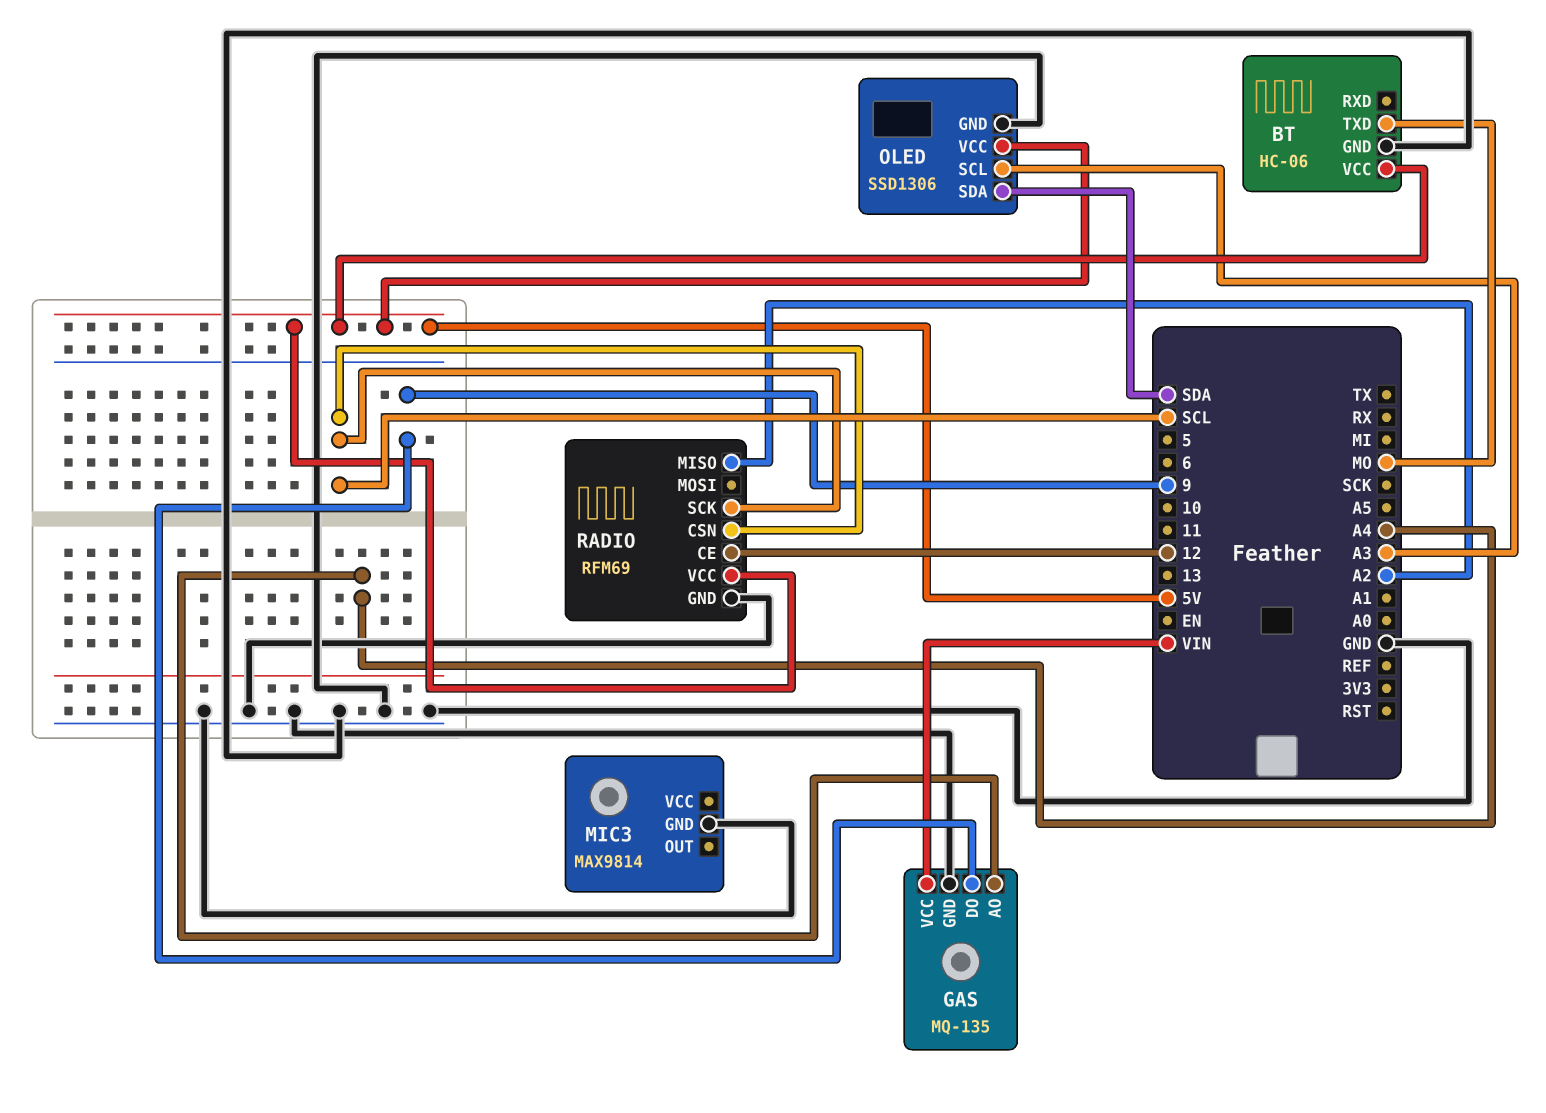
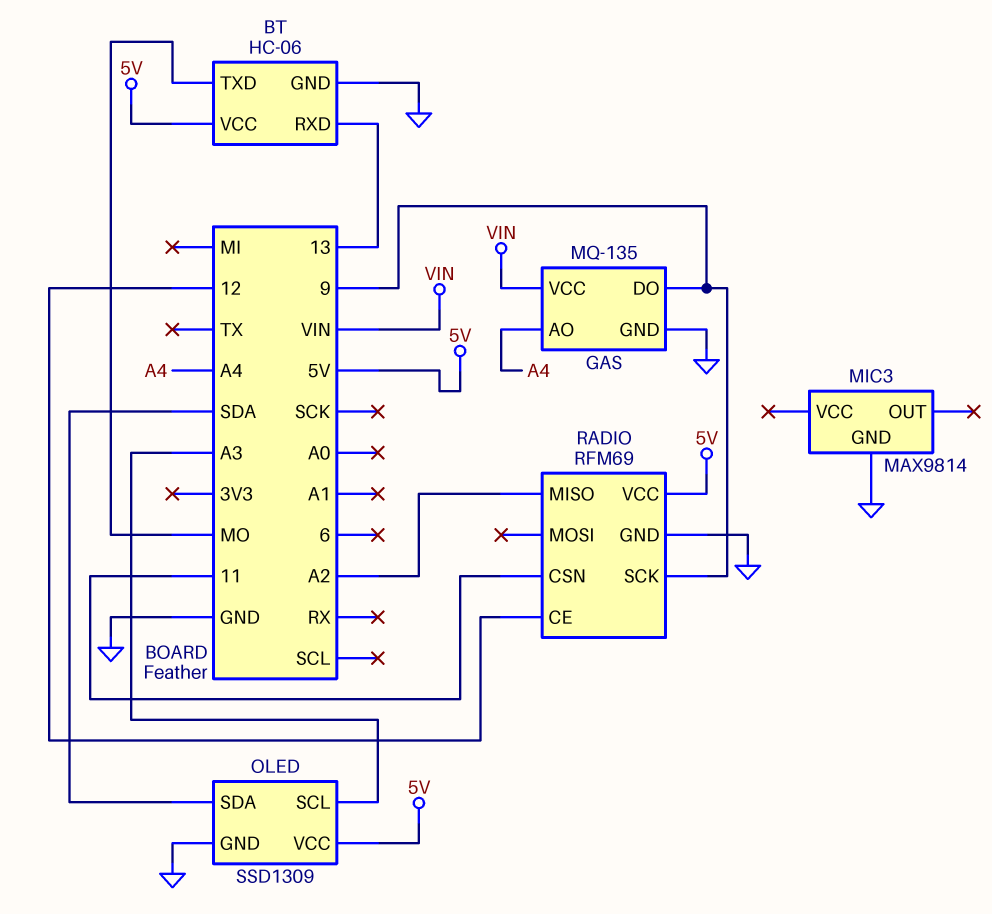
BT pin RXD: none -> 13
OLED: SSD1306 -> SSD1309
RADIO pin CSN: SCL -> 11
RADIO pin SCK: SCL -> 9

